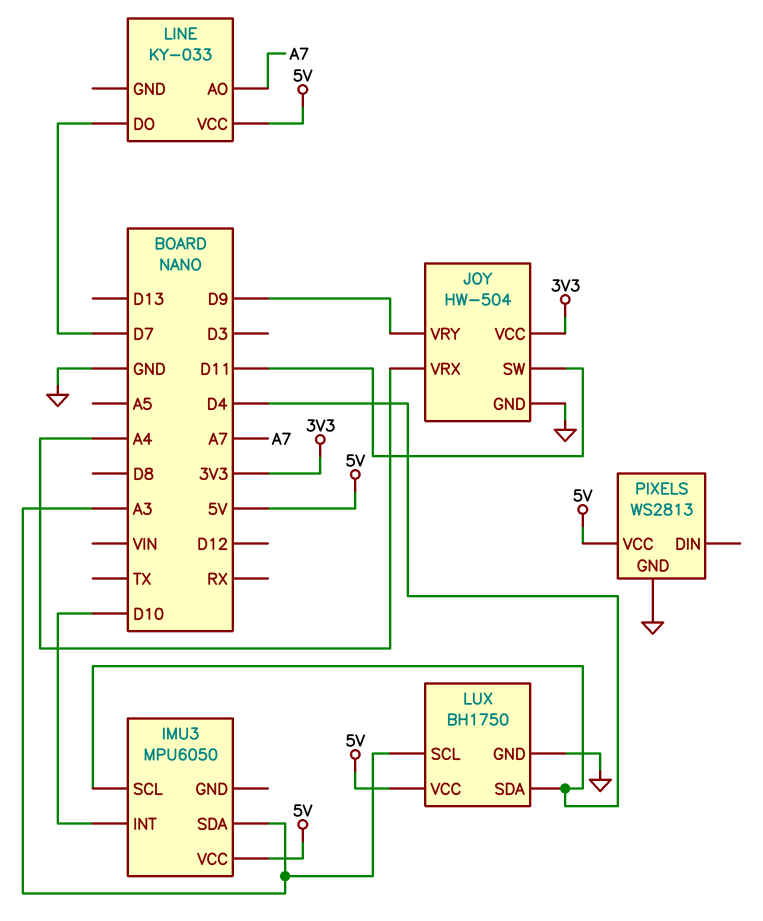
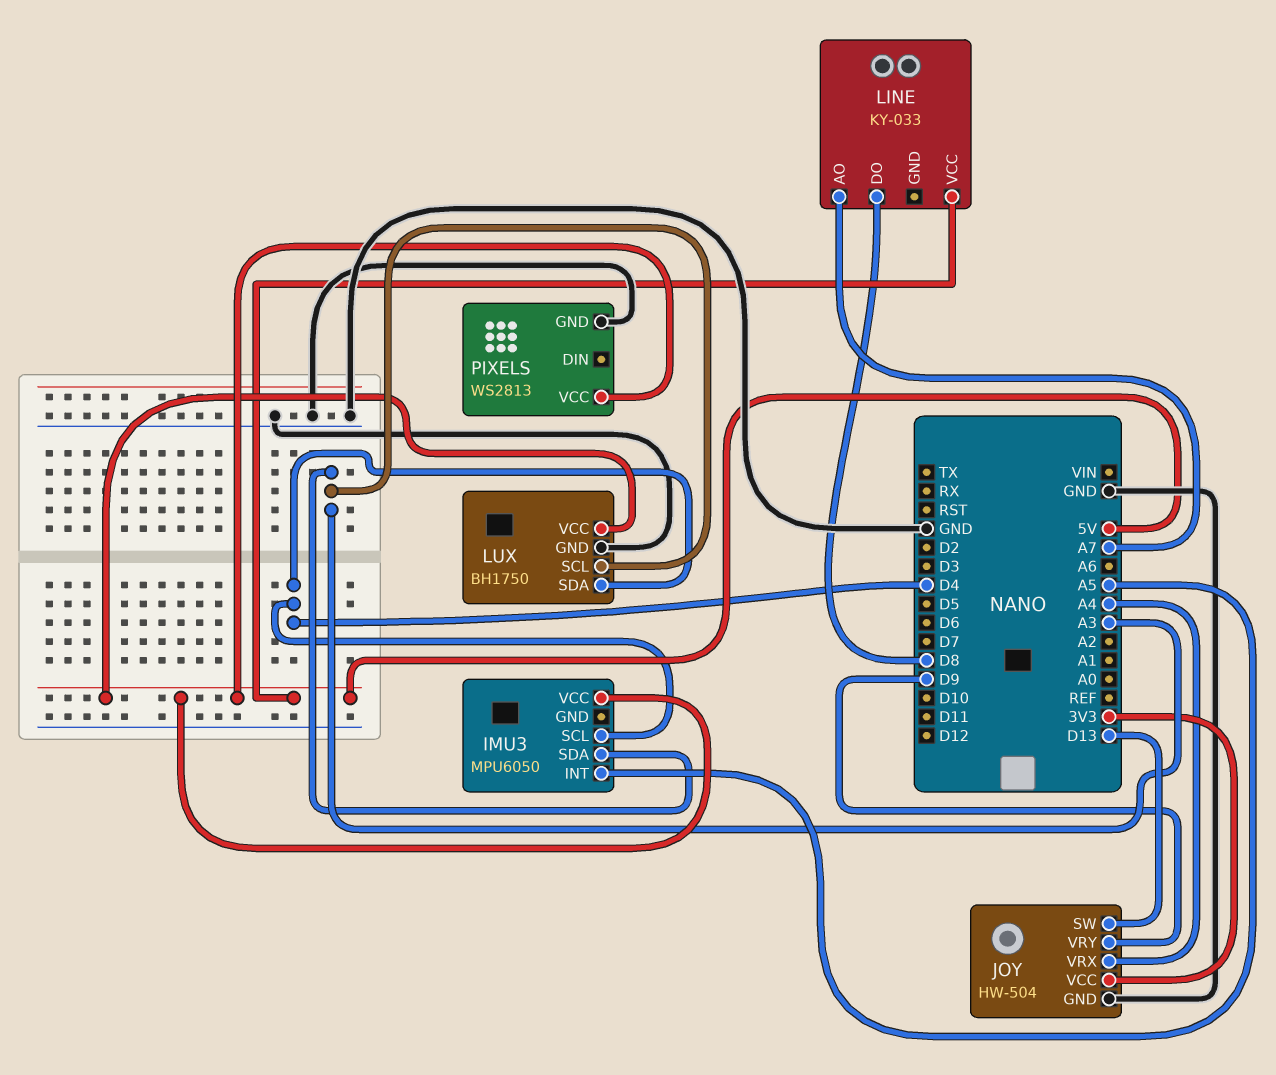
IMU3 pin INT: D10 -> A5
JOY pin SW: D11 -> D13
LINE pin DO: D7 -> D8

